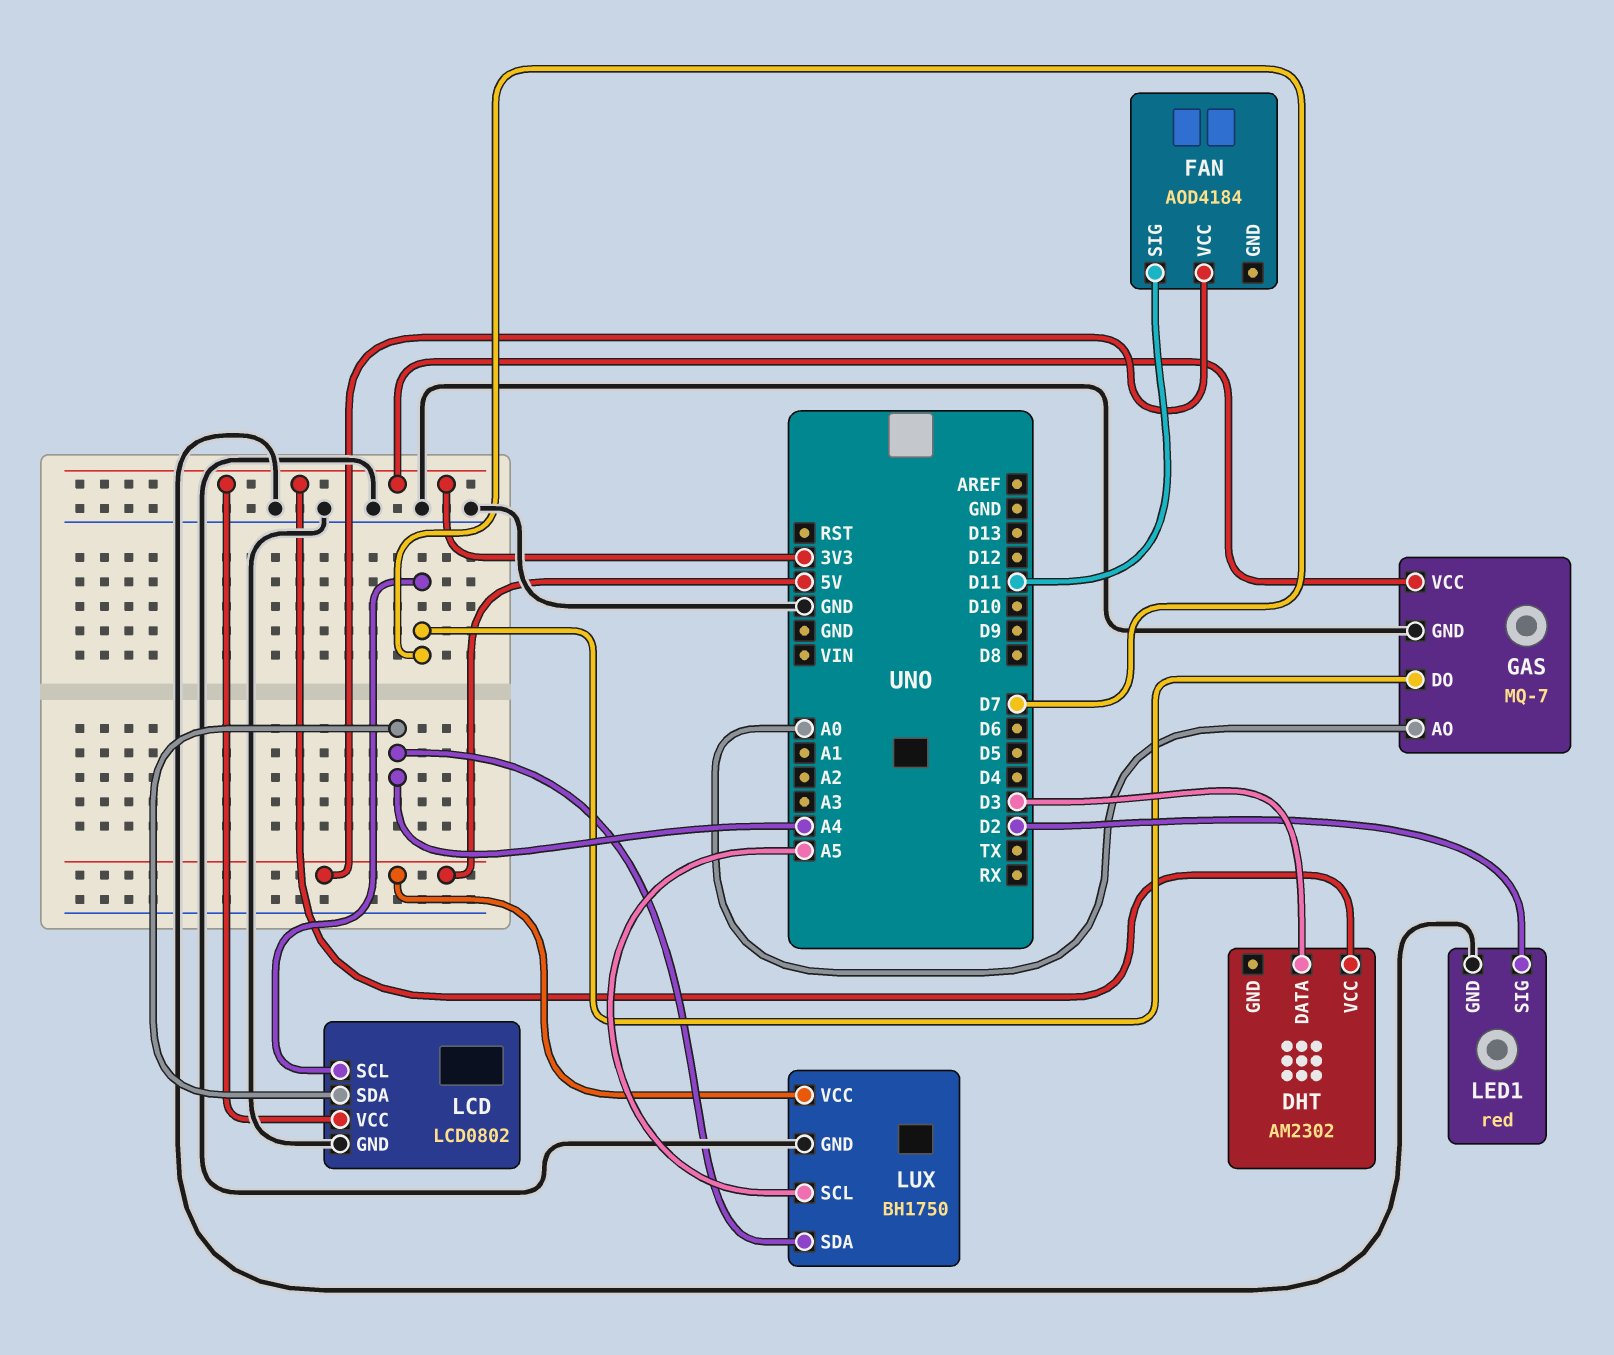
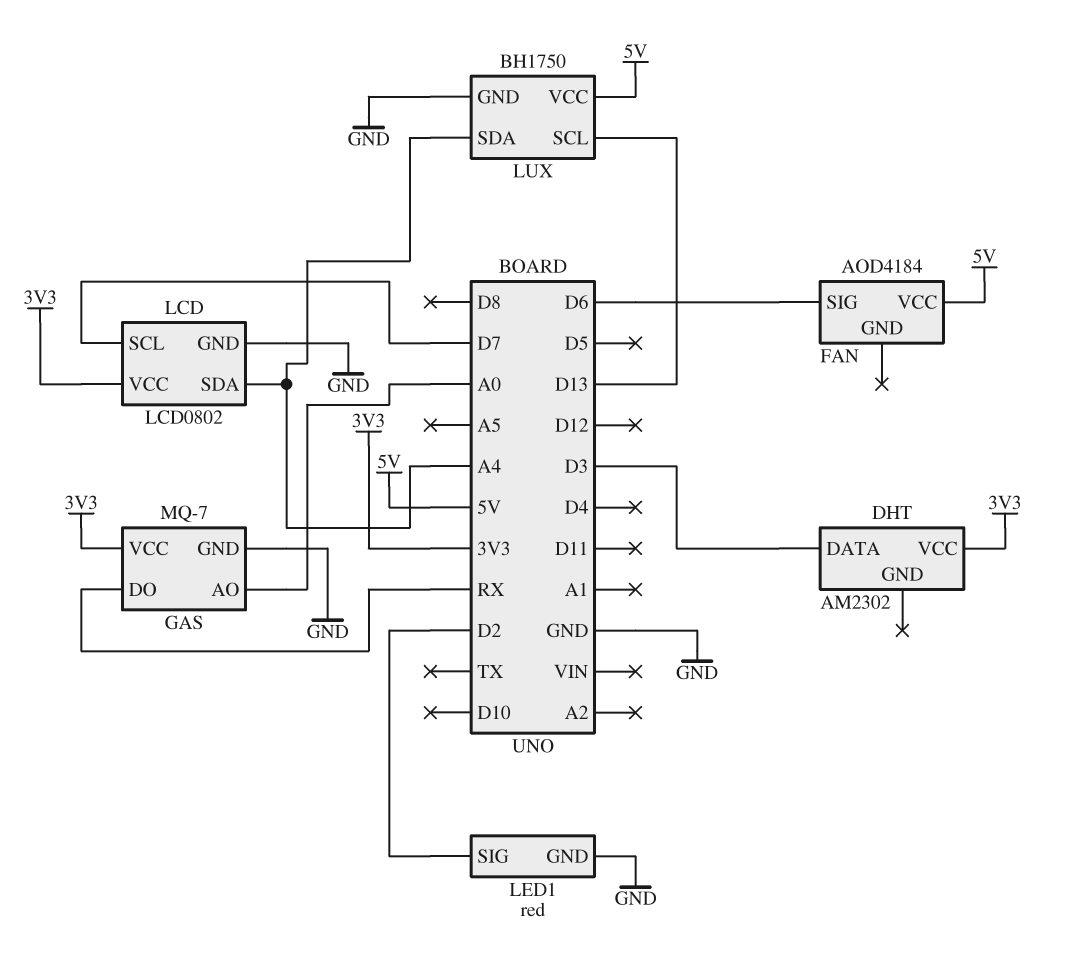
FAN pin SIG: D11 -> D6
GAS pin DO: D7 -> RX
LUX pin SCL: A5 -> D13

